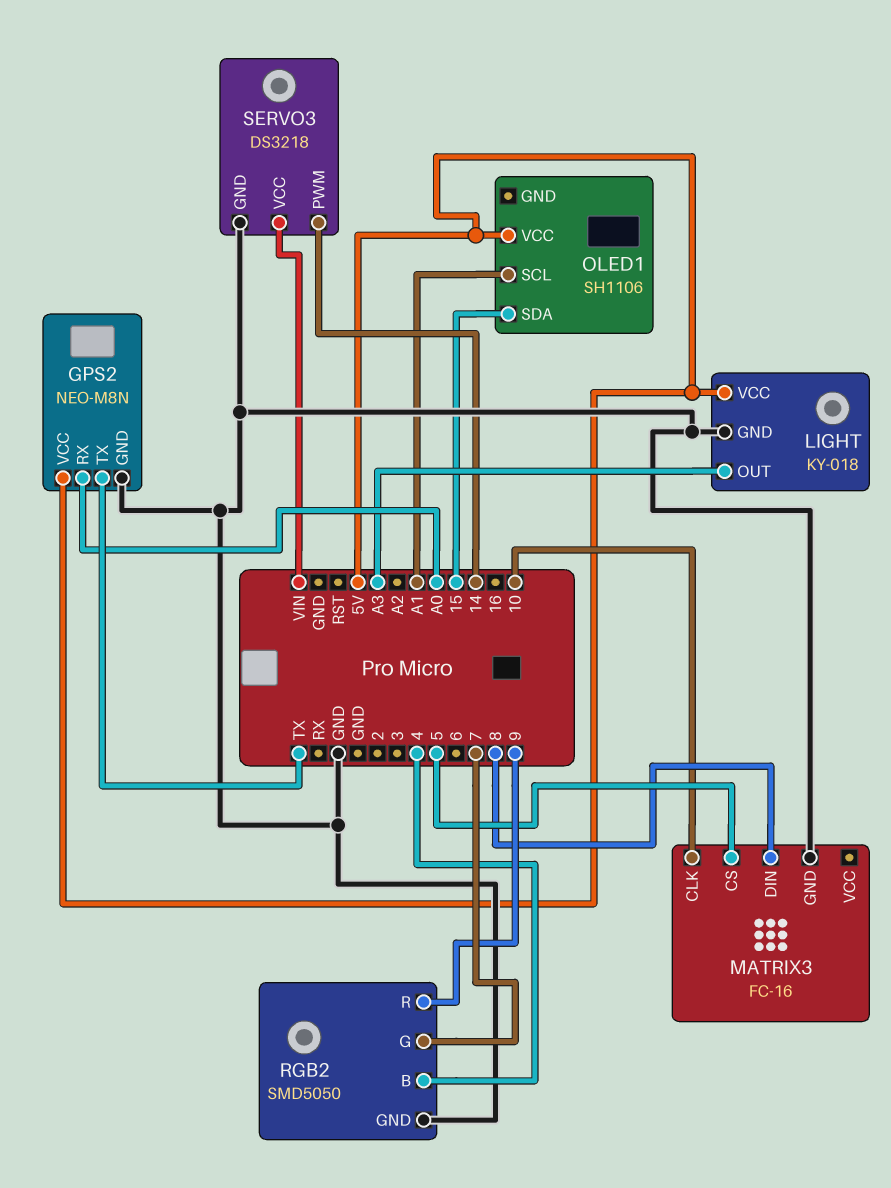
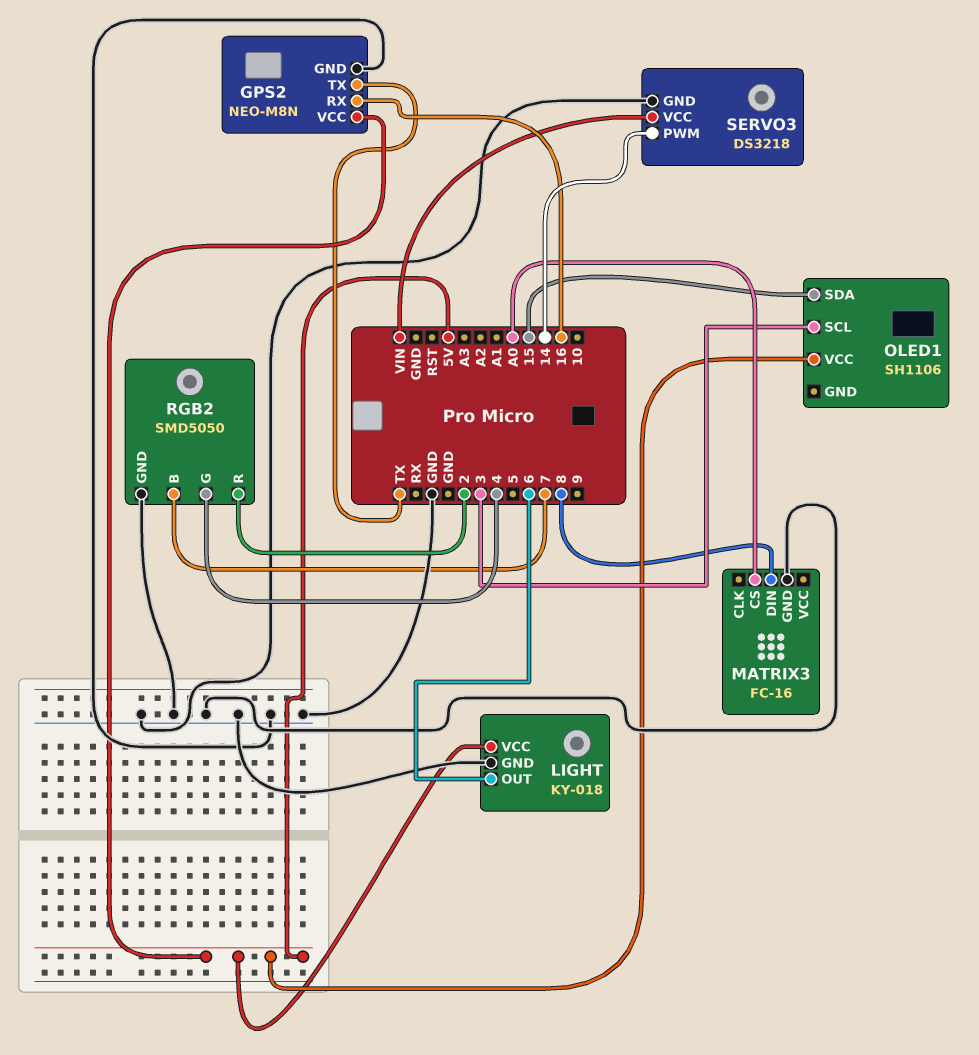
GPS2 pin RX: A0 -> 16
LIGHT pin OUT: A3 -> 6
MATRIX3 pin CLK: 10 -> none
MATRIX3 pin CS: 5 -> A0
OLED1 pin SCL: A1 -> 3
RGB2 pin B: 4 -> 7
RGB2 pin G: 7 -> 4
RGB2 pin R: 9 -> 2

